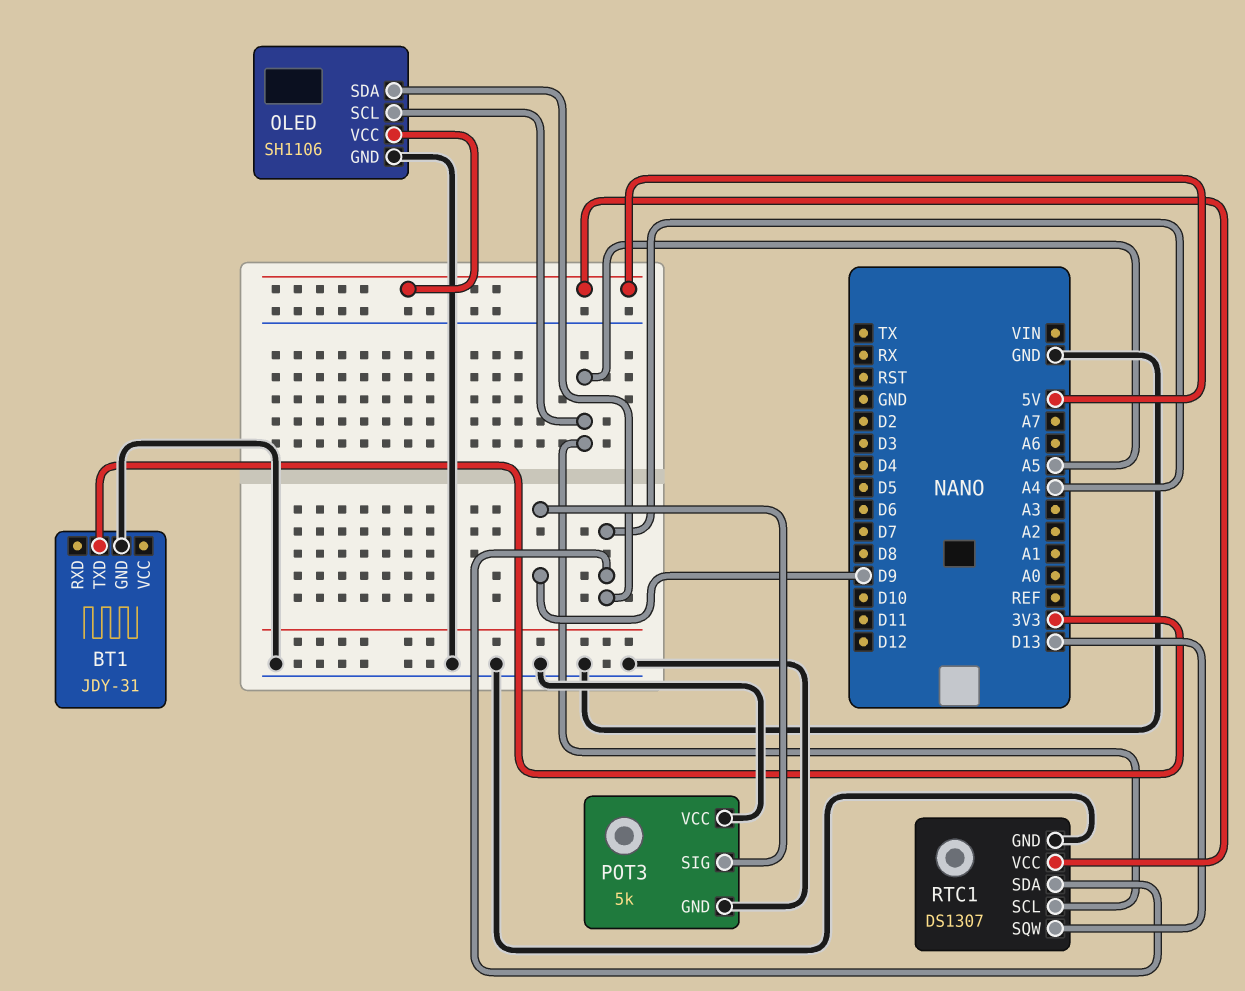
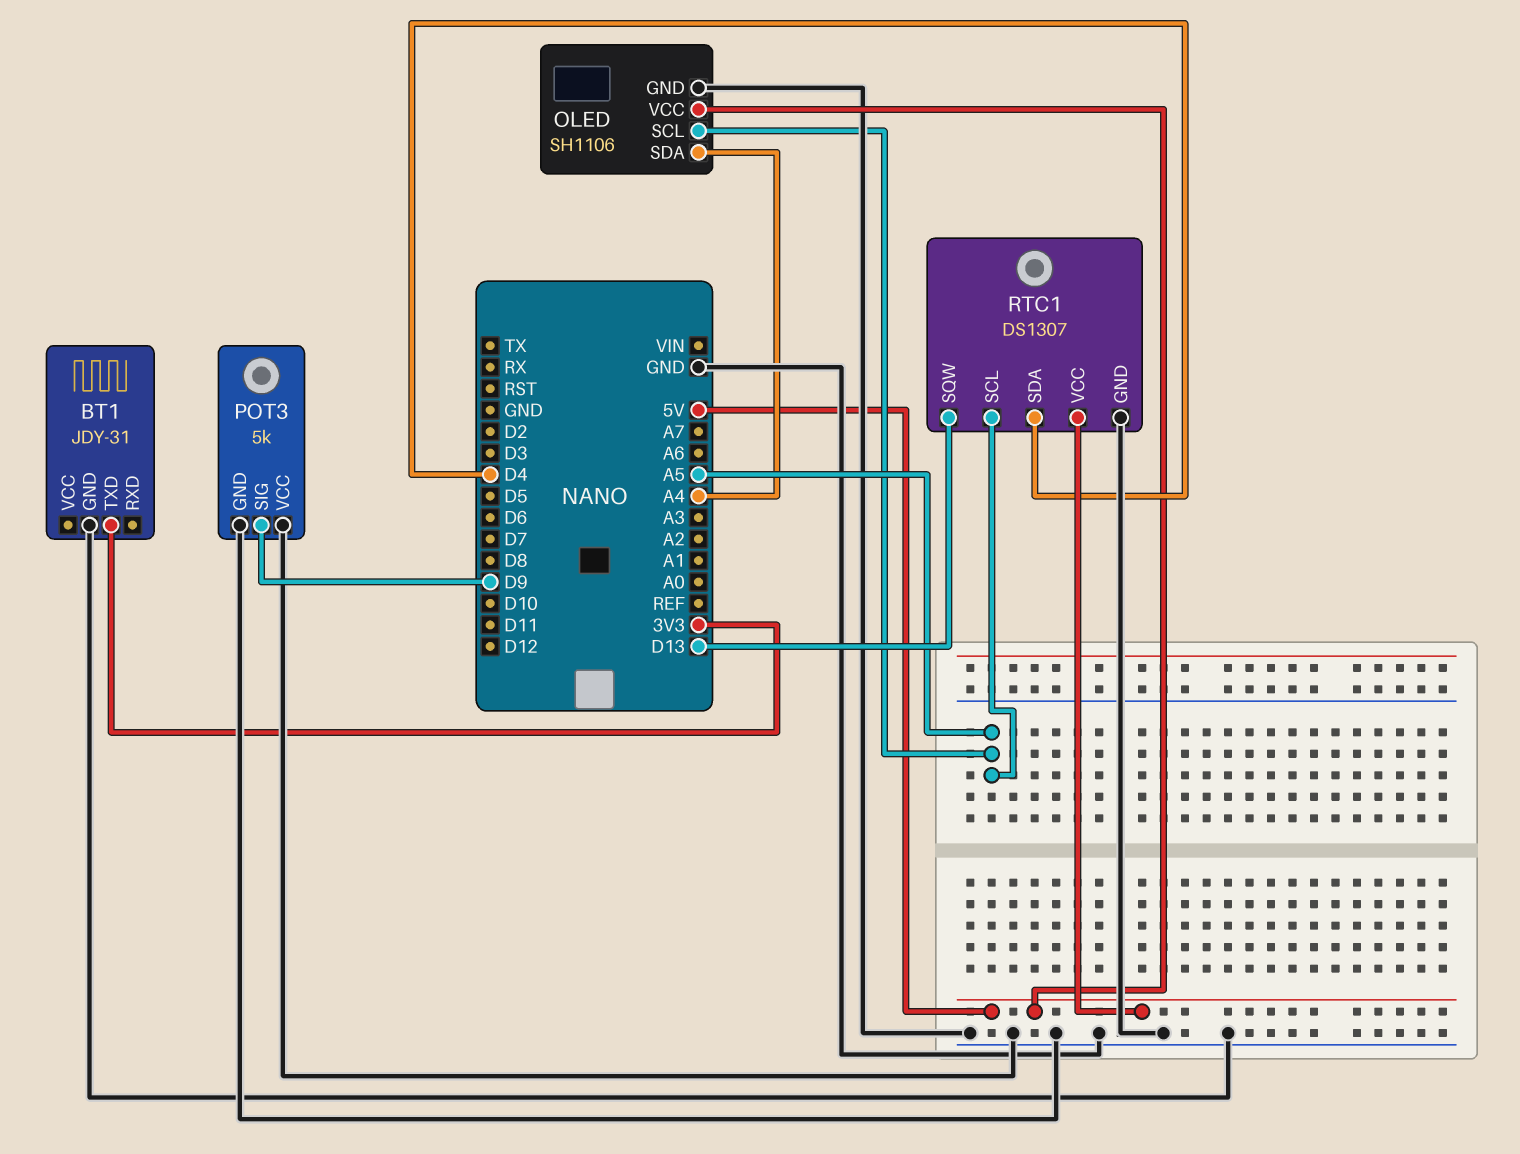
RTC1 pin SDA: A4 -> D4

